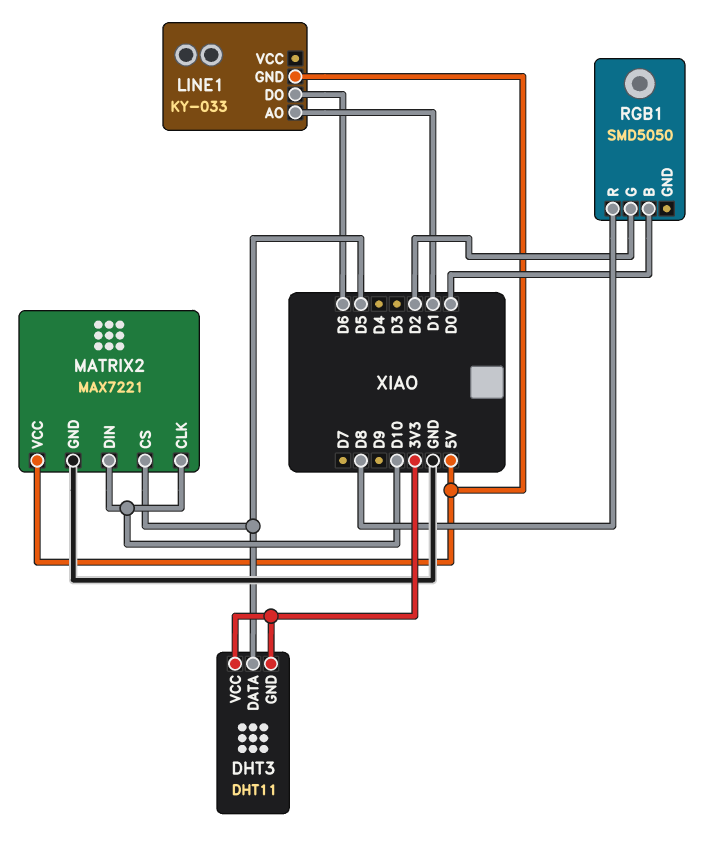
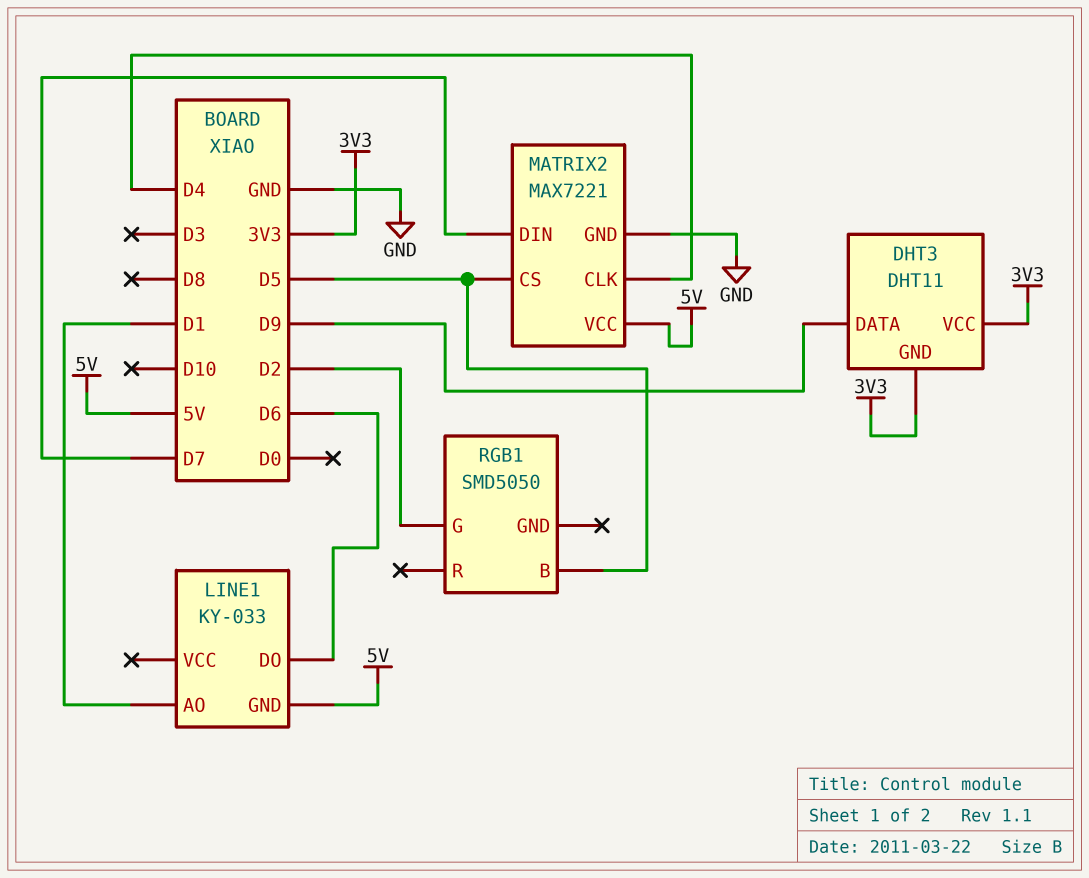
DHT3 pin DATA: D5 -> D9
MATRIX2 pin CLK: D10 -> D4
MATRIX2 pin DIN: D10 -> D7
RGB1 pin B: D0 -> D5
RGB1 pin R: D8 -> none

